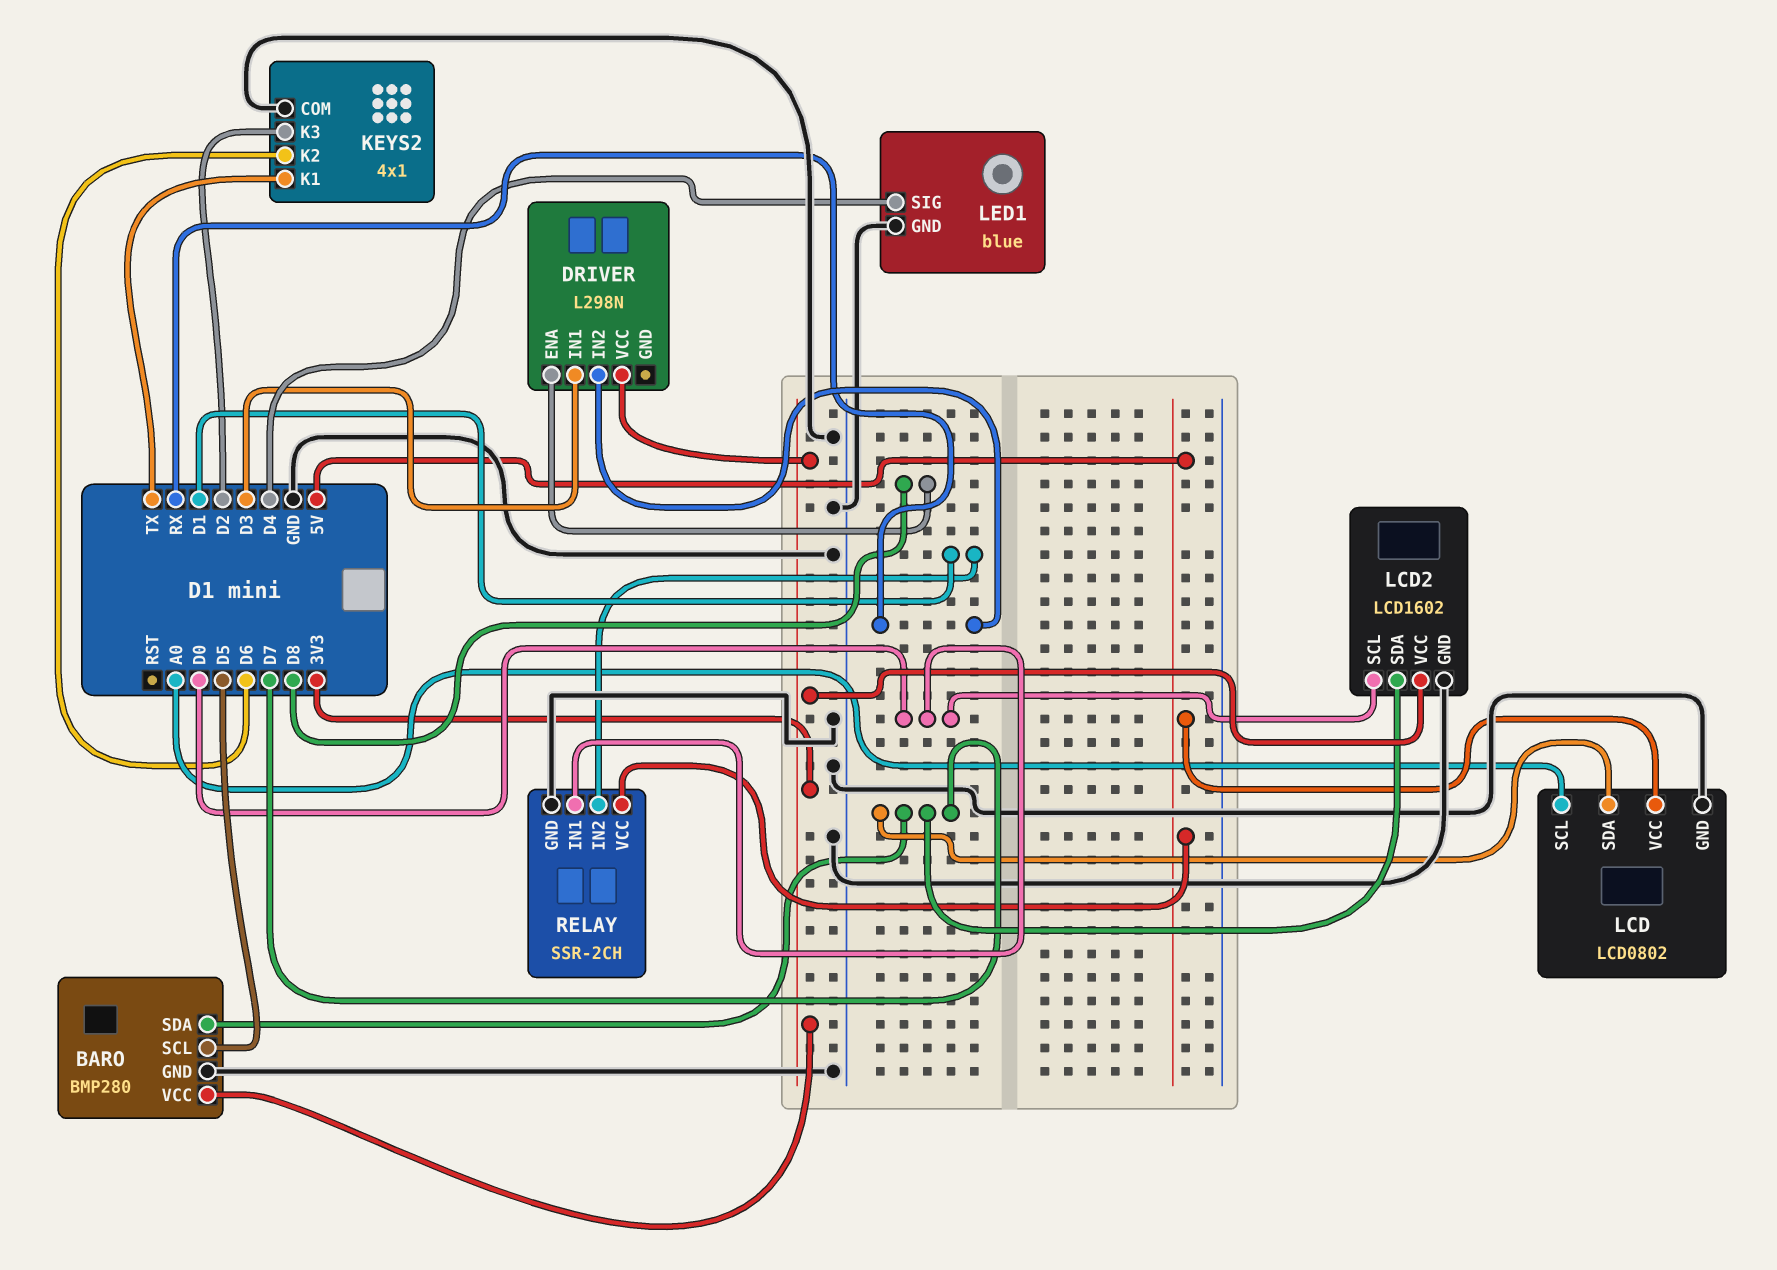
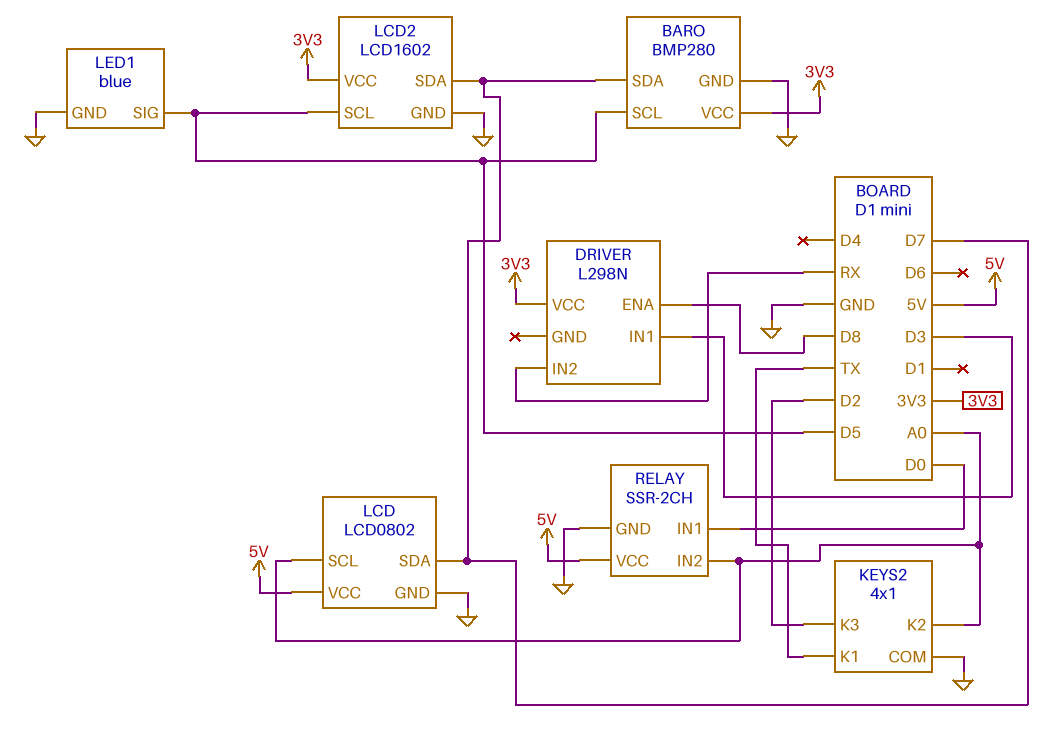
KEYS2 pin K2: D6 -> A0
LCD2 pin SCL: D0 -> D5
LED1 pin SIG: D4 -> D5
RELAY pin IN2: D1 -> A0

